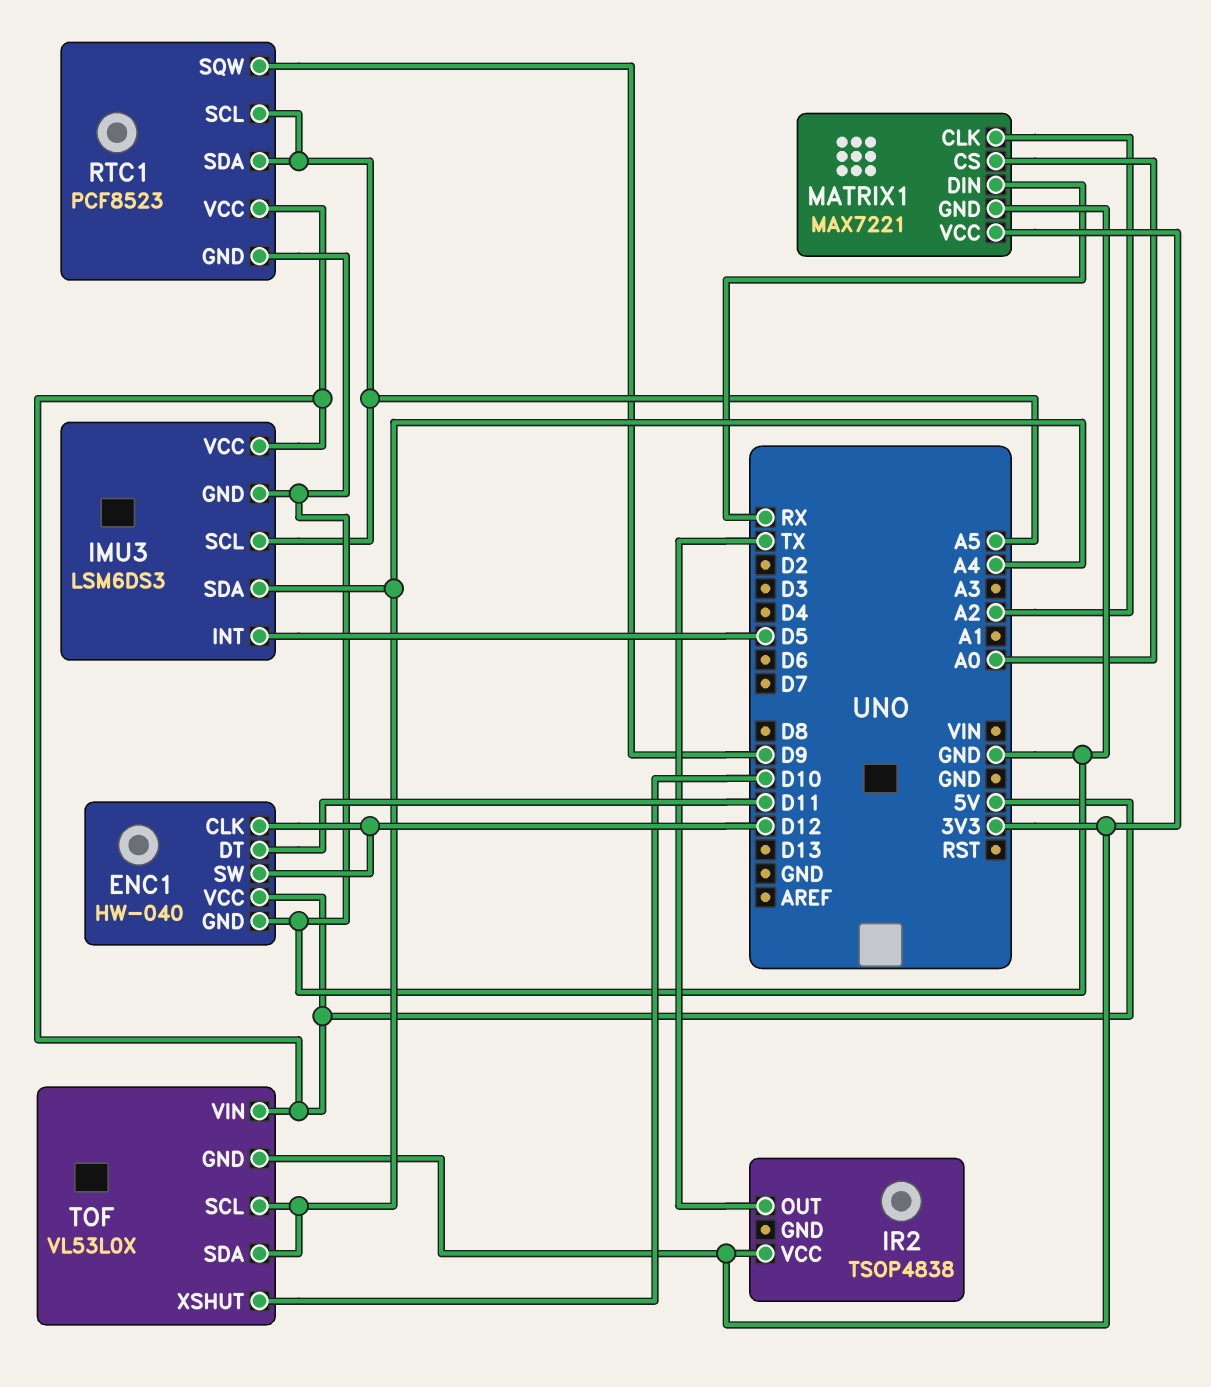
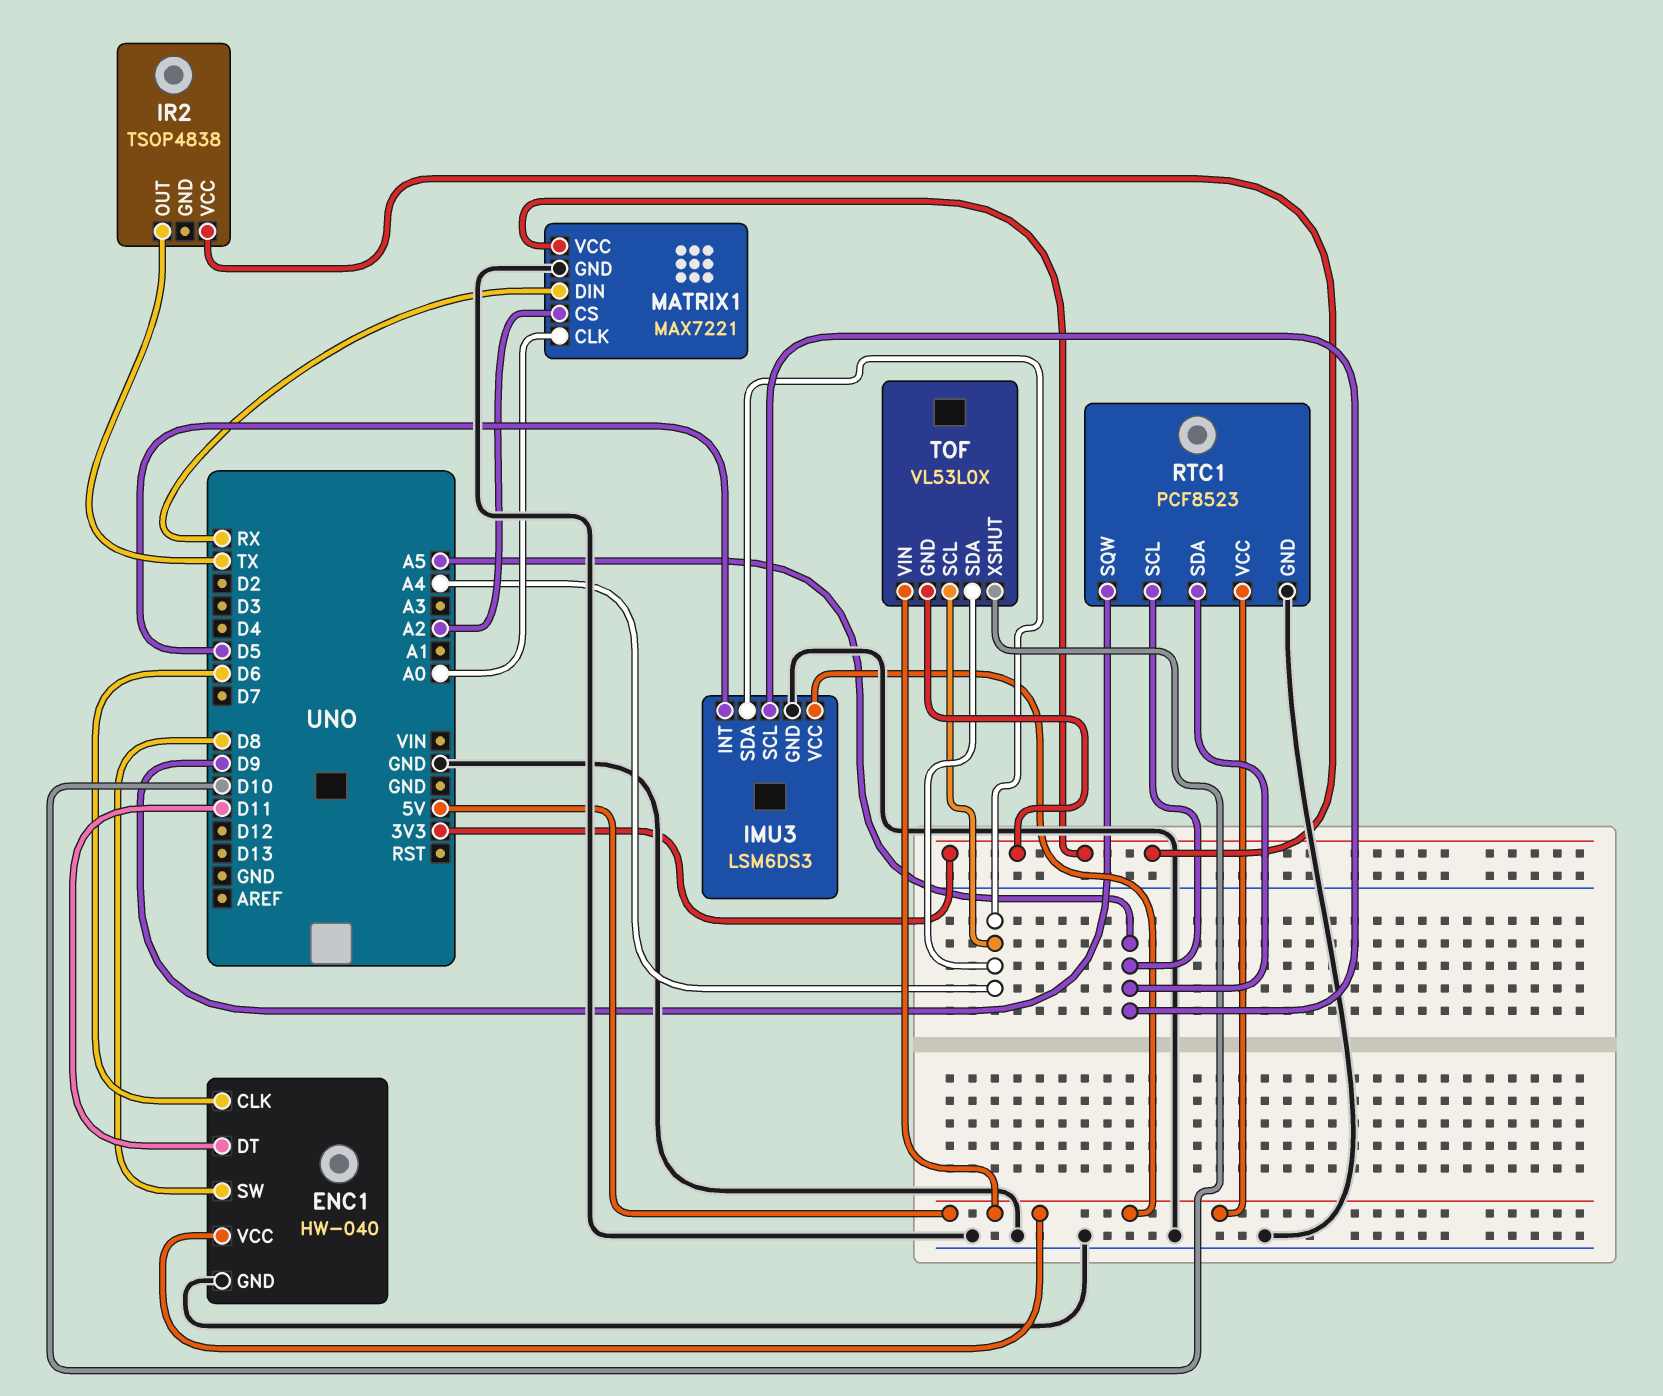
ENC1 pin CLK: D12 -> D6
ENC1 pin SW: D12 -> D8
MATRIX1 pin CLK: A2 -> A0
MATRIX1 pin CS: A0 -> A2

